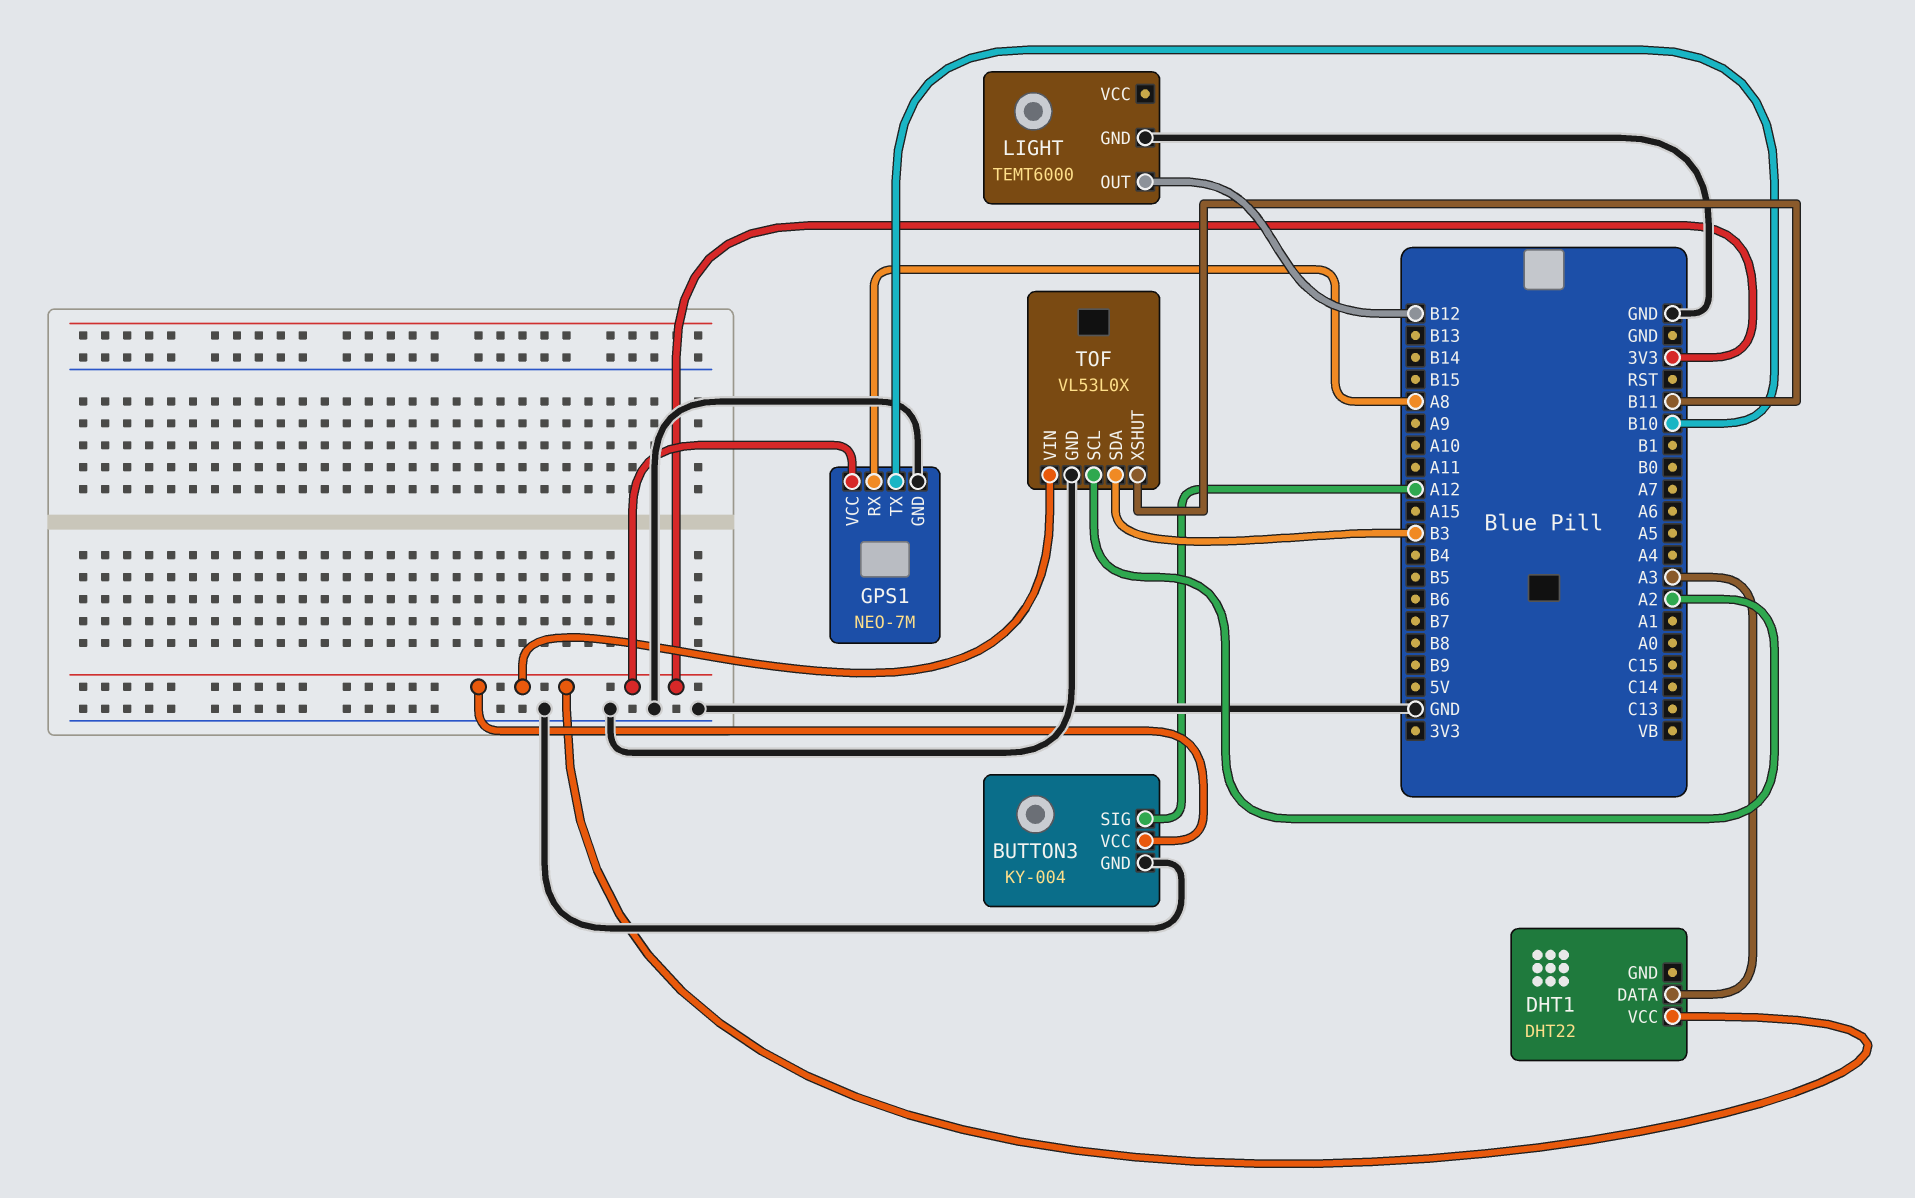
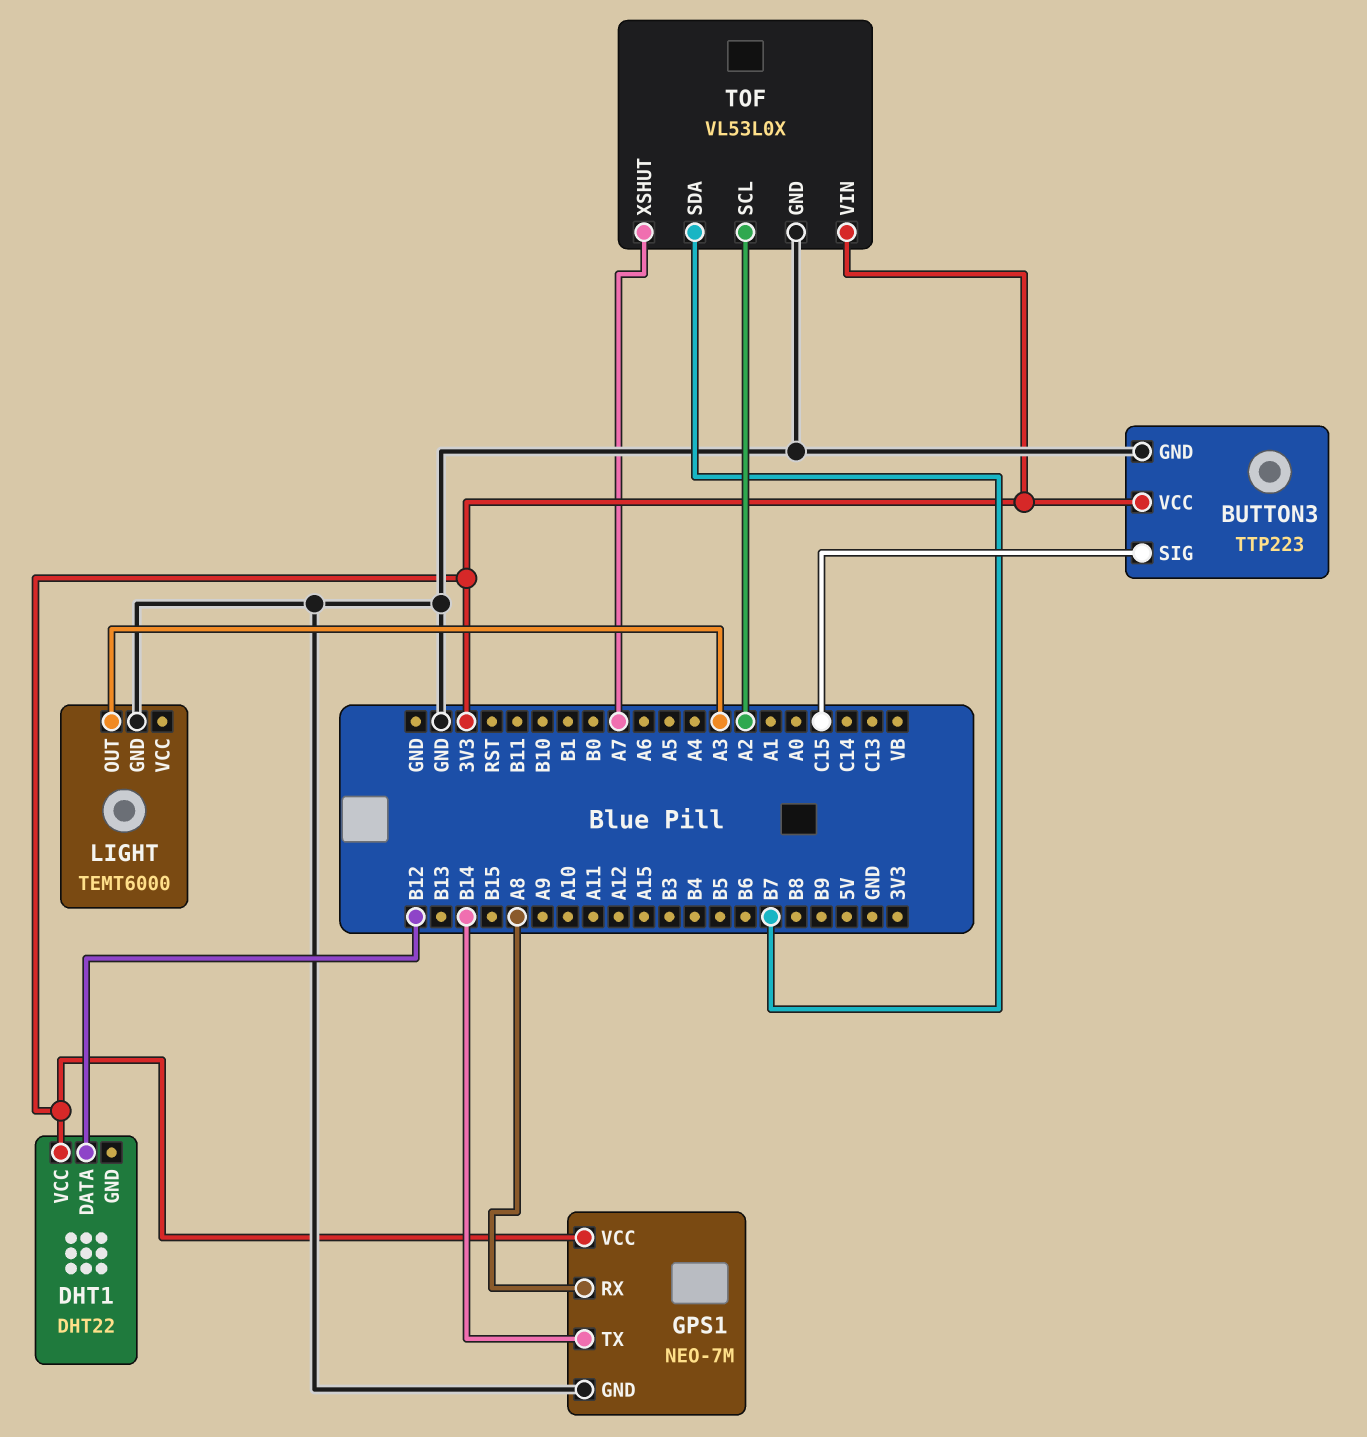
BUTTON3: KY-004 -> TTP223
BUTTON3 pin SIG: A12 -> C15
DHT1 pin DATA: A3 -> B12
GPS1 pin TX: B10 -> B14
LIGHT pin OUT: B12 -> A3
TOF pin SDA: B3 -> B7
TOF pin XSHUT: B11 -> A7

